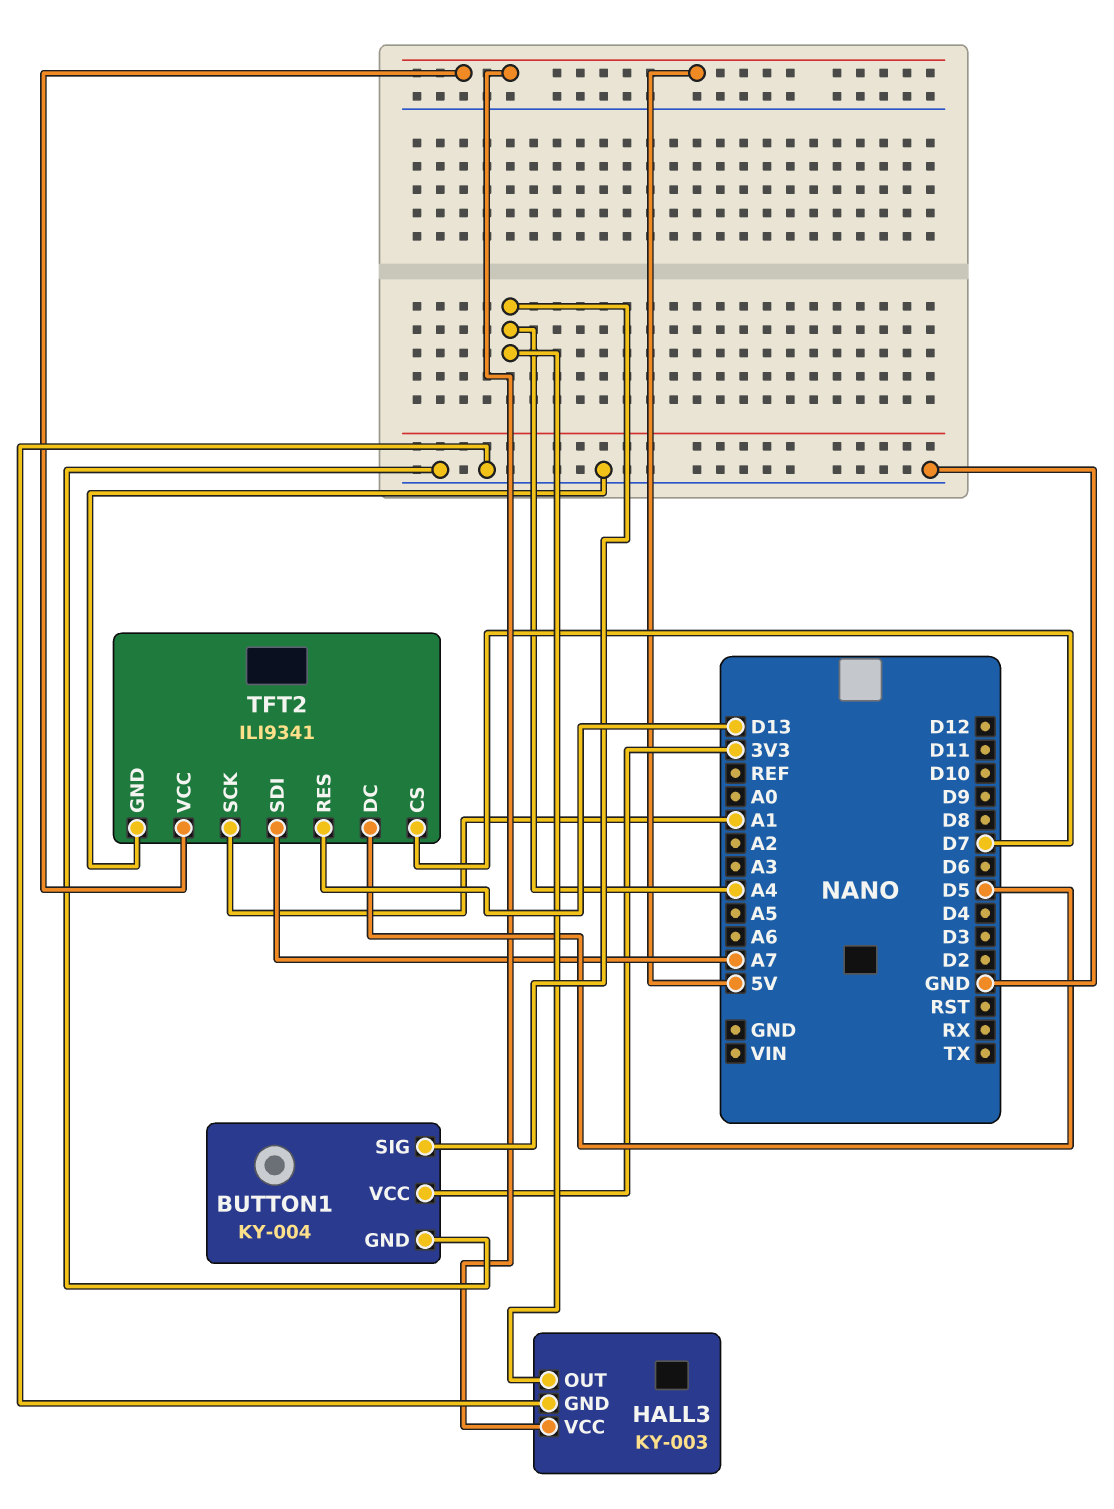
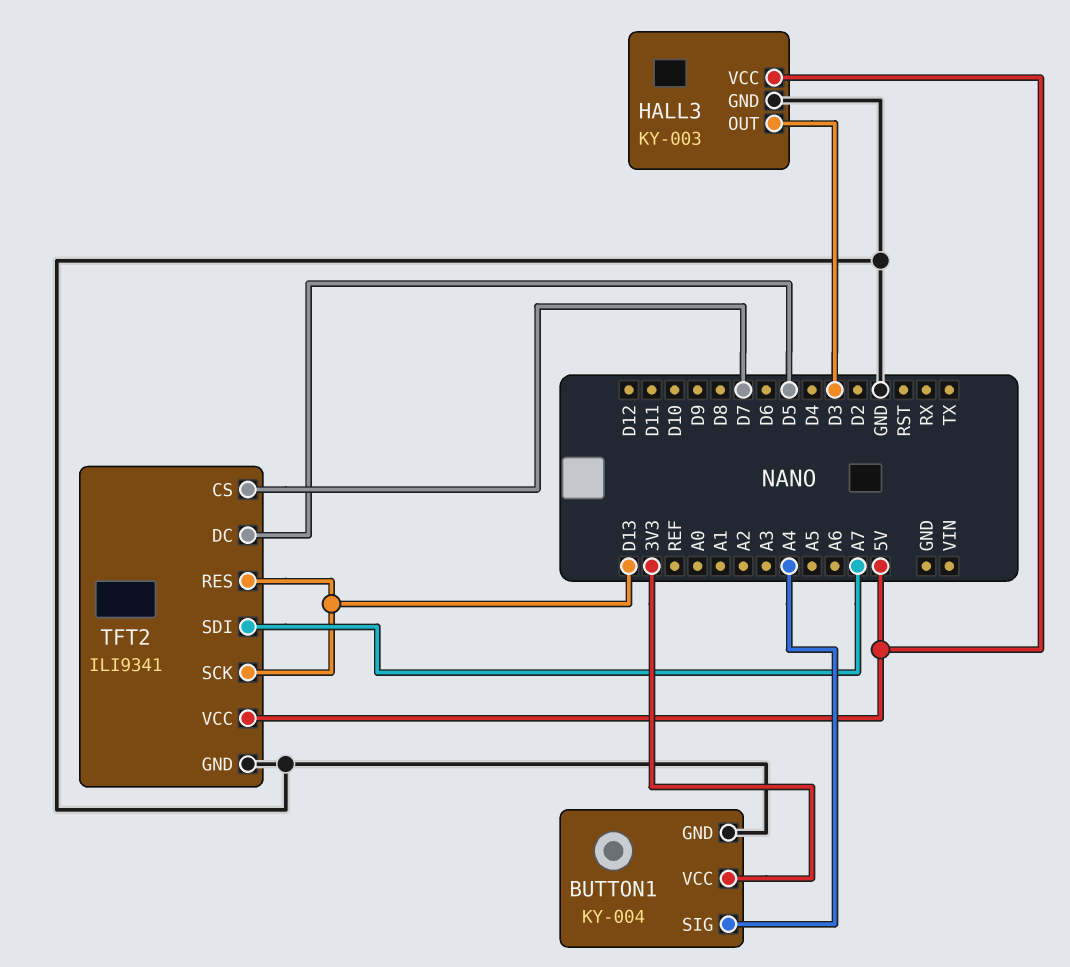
HALL3 pin OUT: A4 -> D3
TFT2 pin SCK: A1 -> D13

